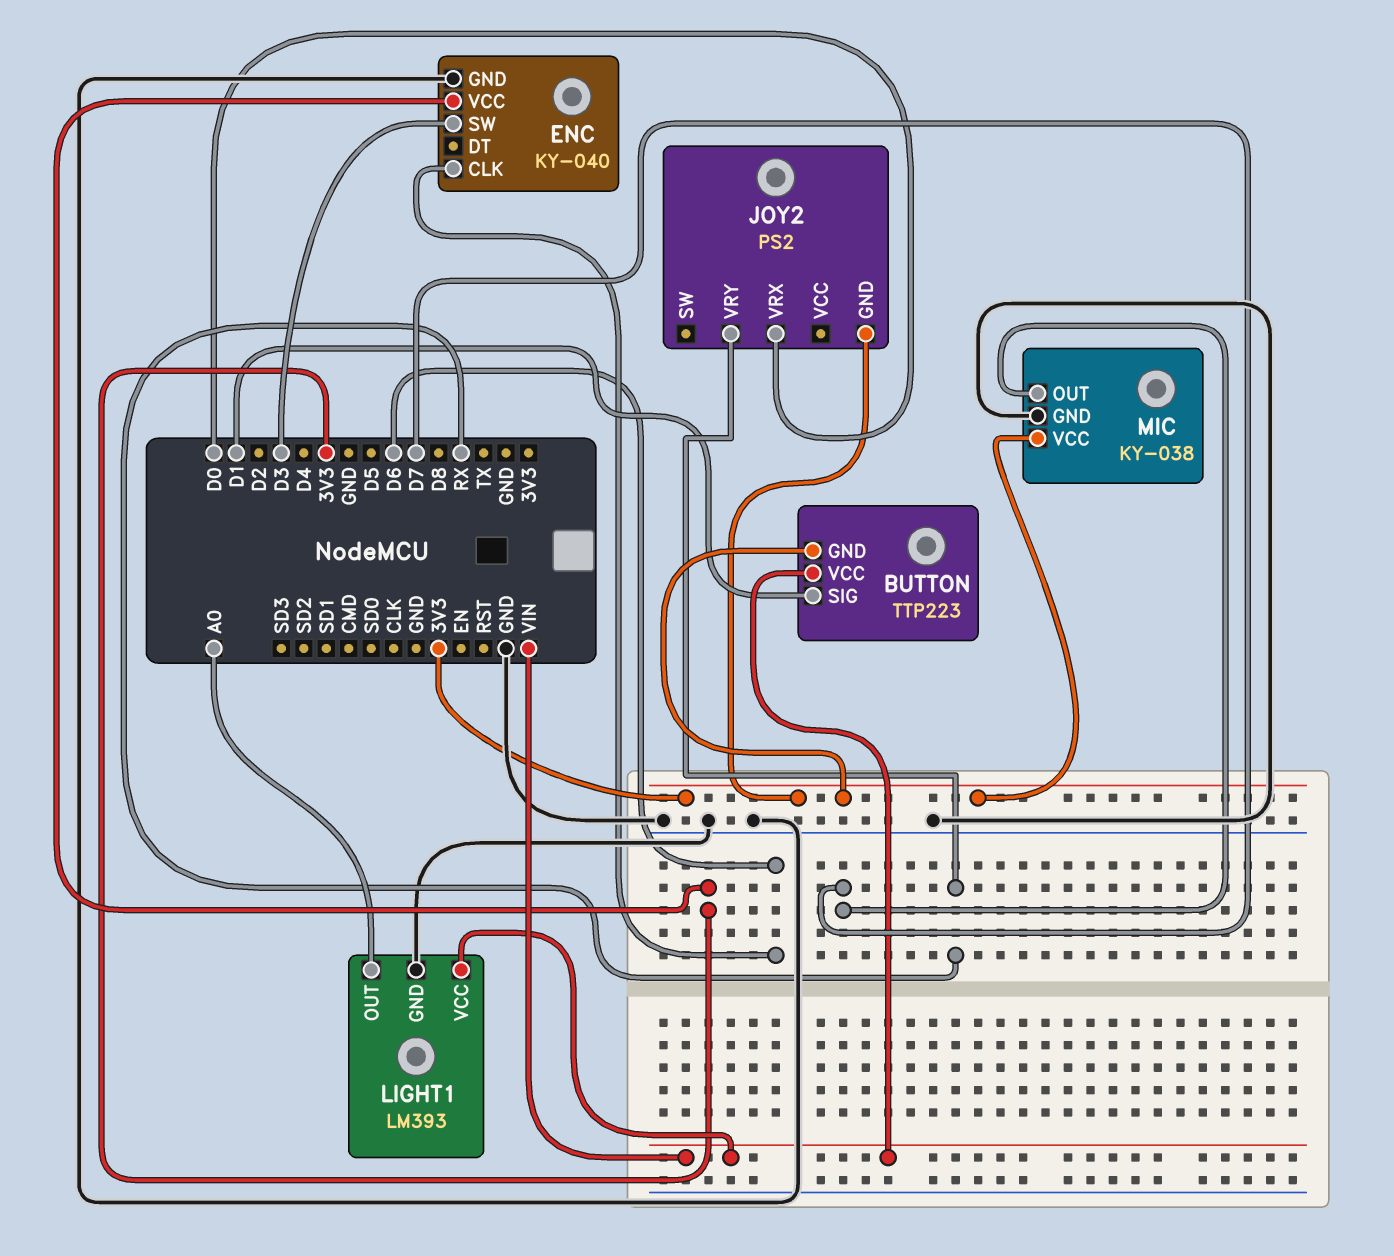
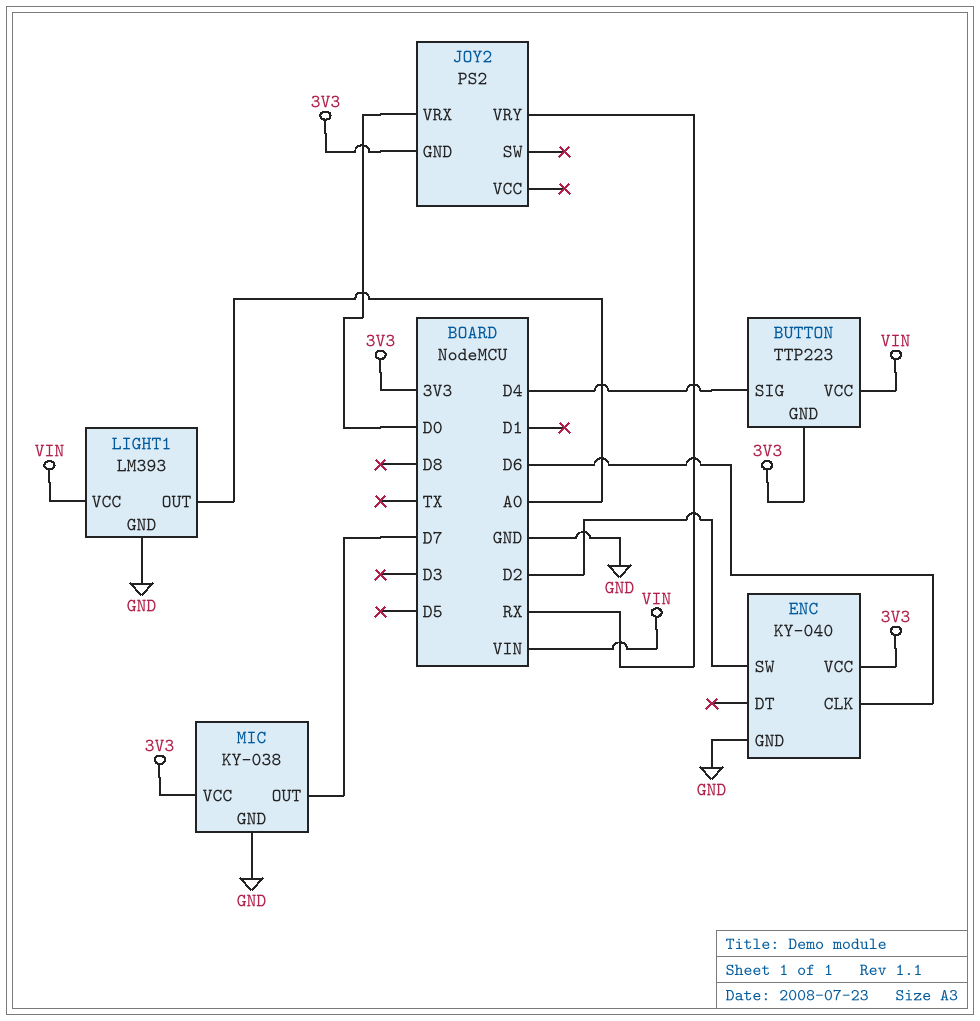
BUTTON pin SIG: D1 -> D4
ENC pin SW: D3 -> D2

